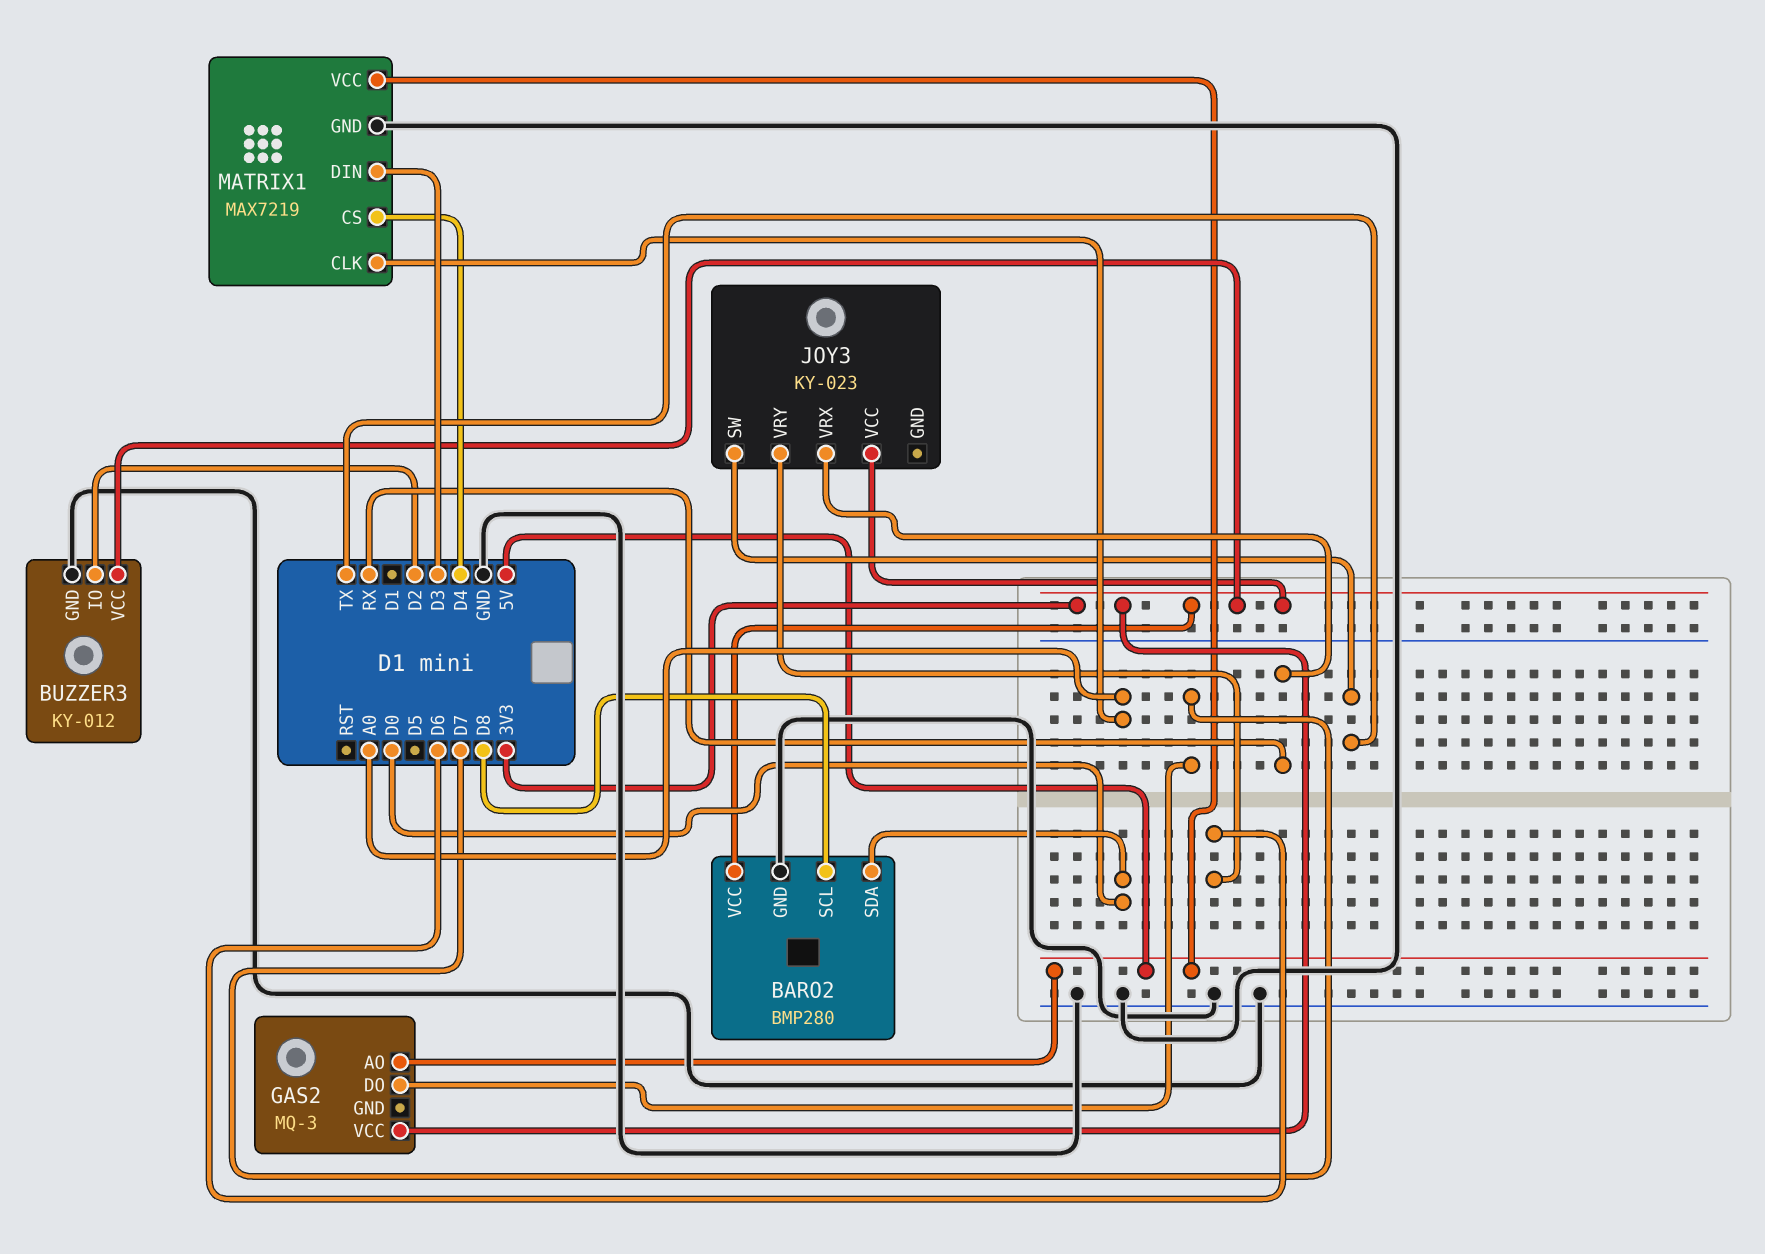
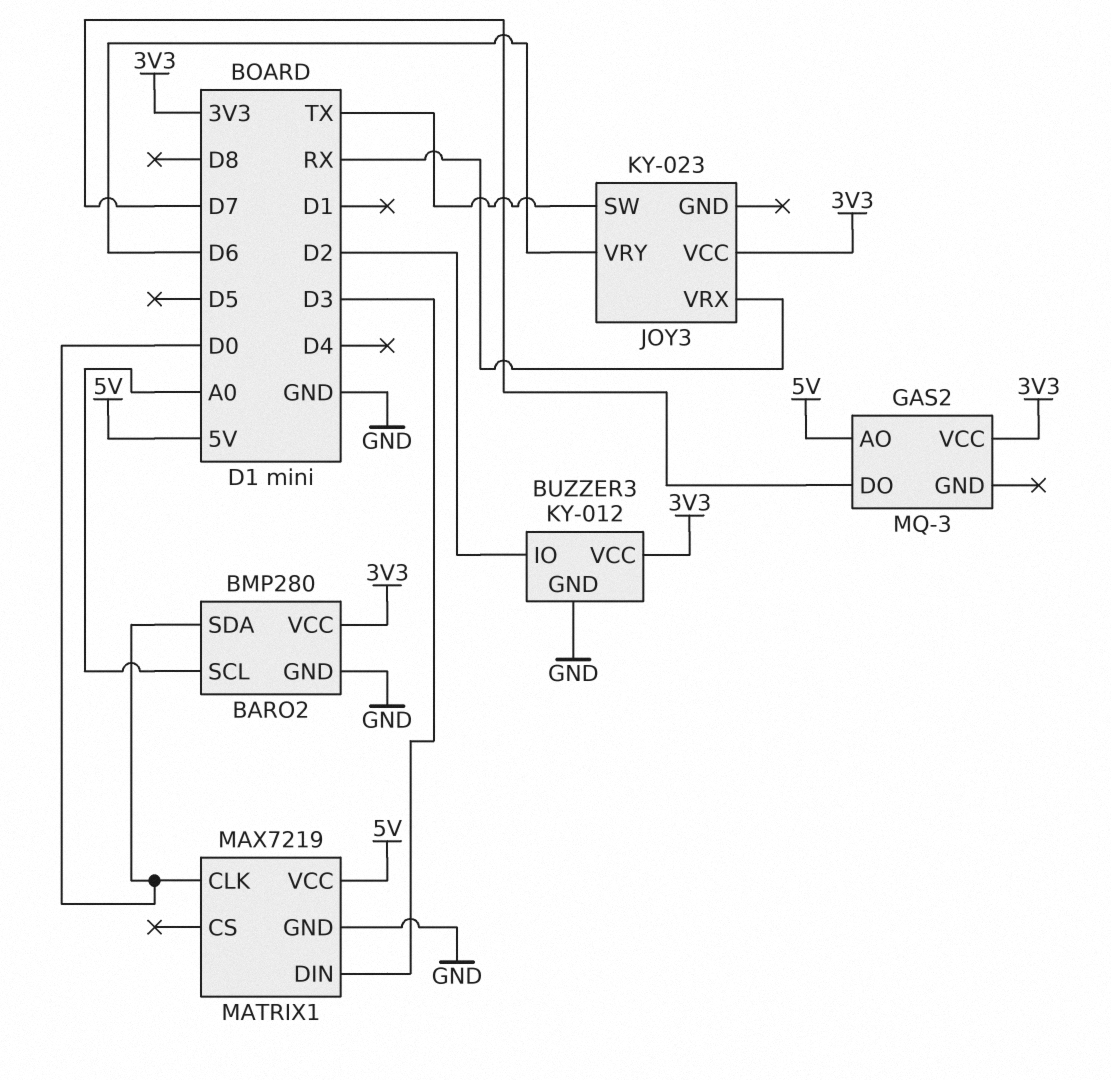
BARO2 pin SCL: D8 -> A0
MATRIX1 pin CLK: A0 -> D0
MATRIX1 pin CS: D4 -> none

